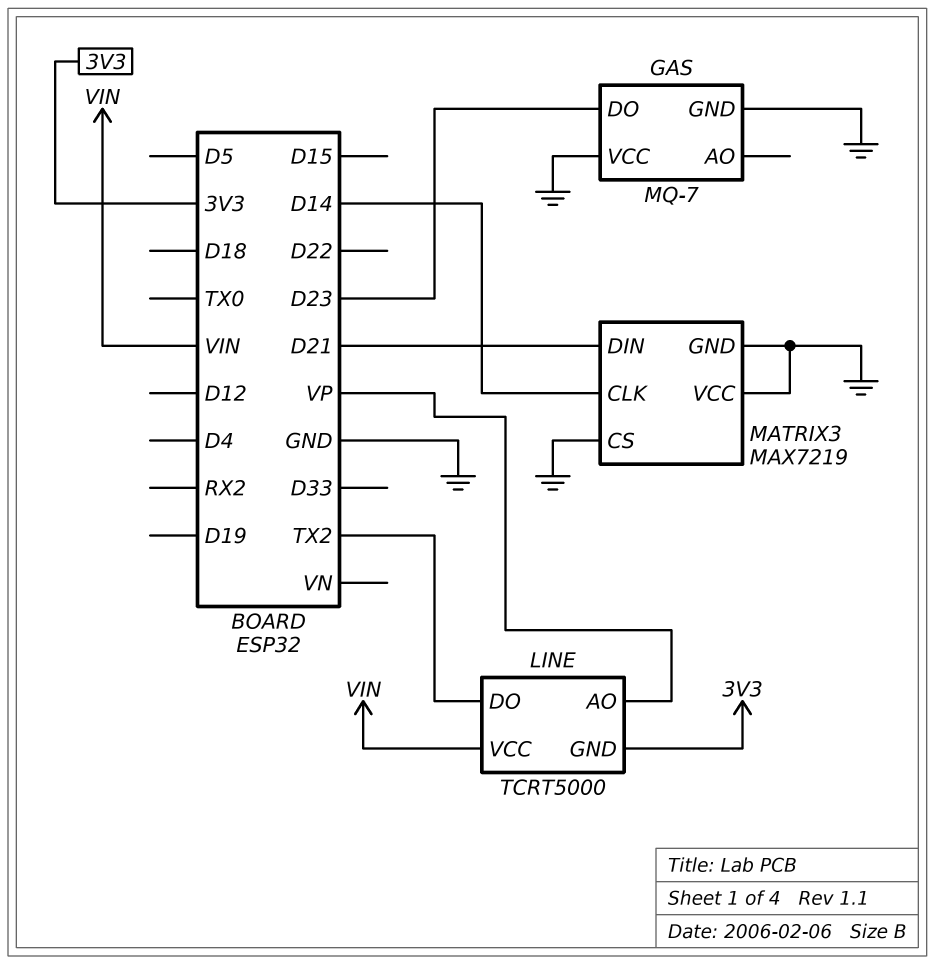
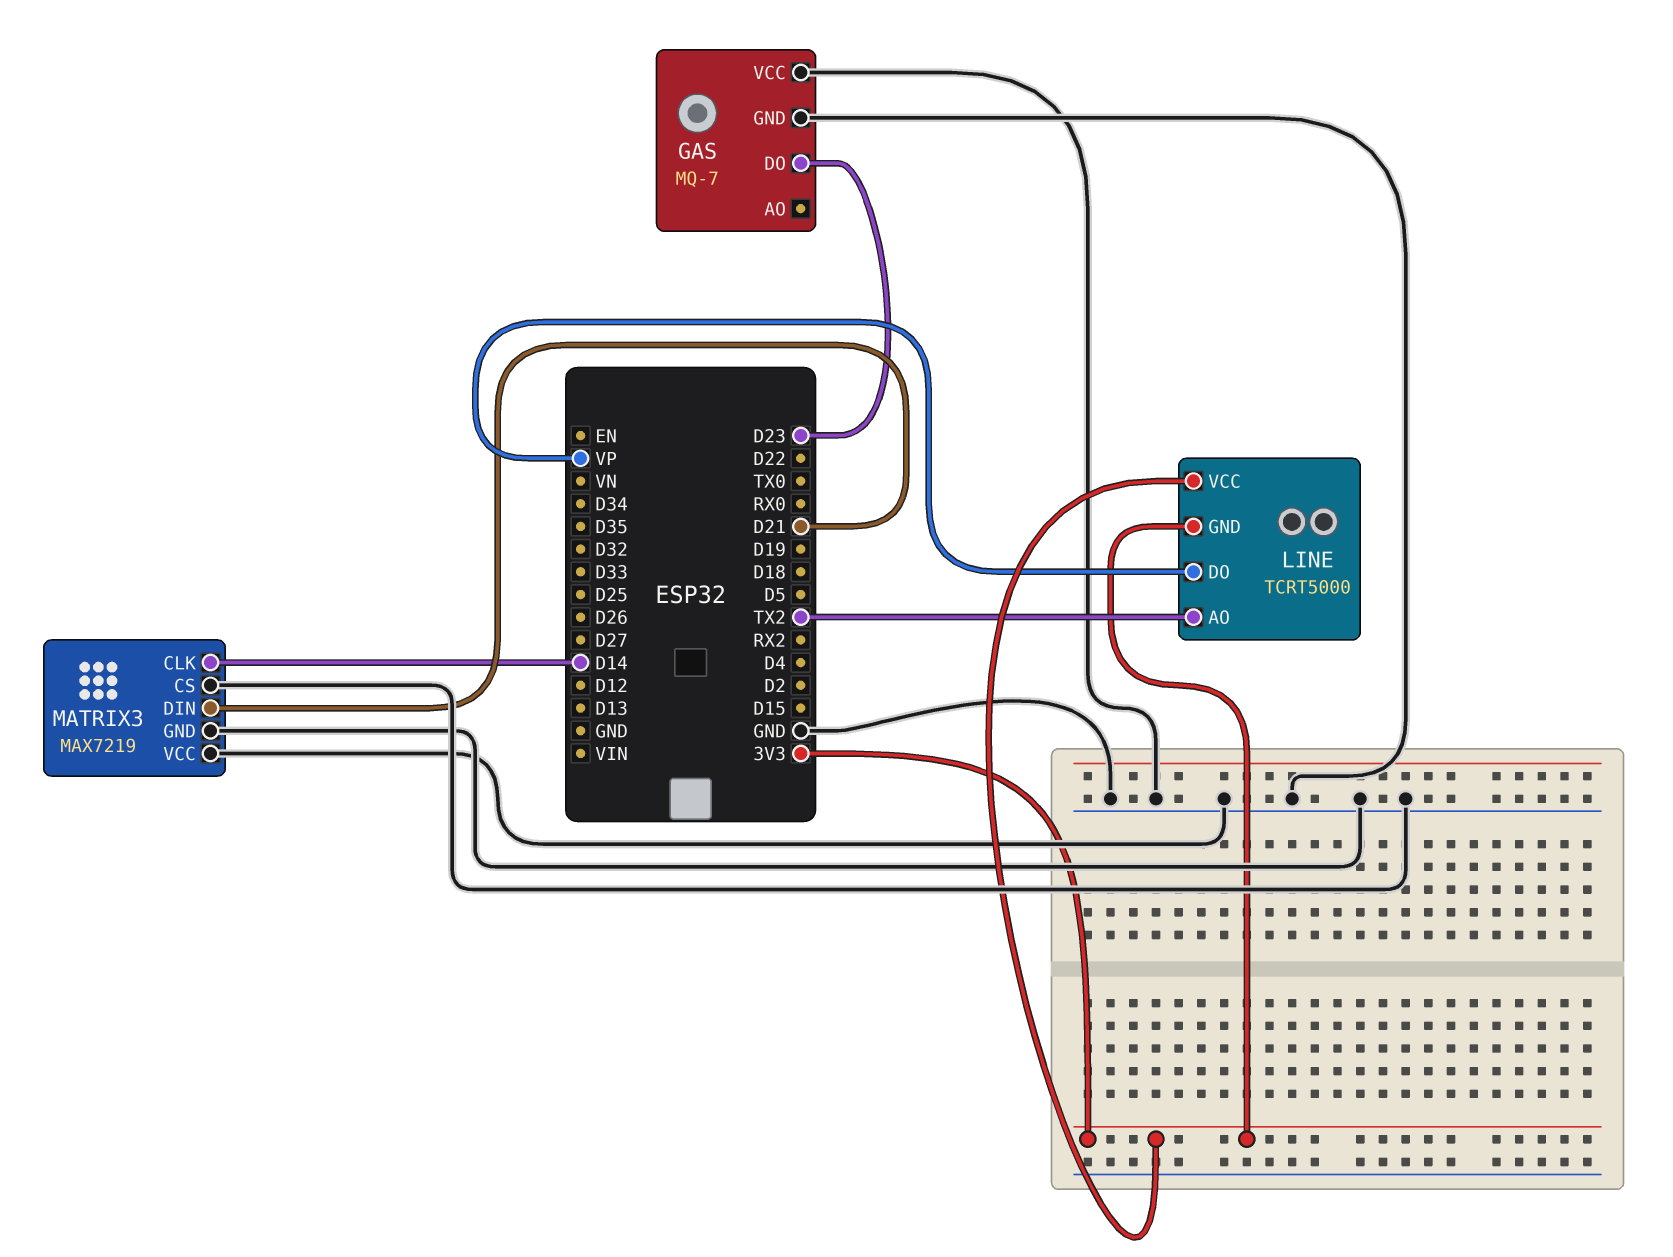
LINE pin AO: VP -> TX2
LINE pin DO: TX2 -> VP
LINE pin VCC: VIN -> 3V3

